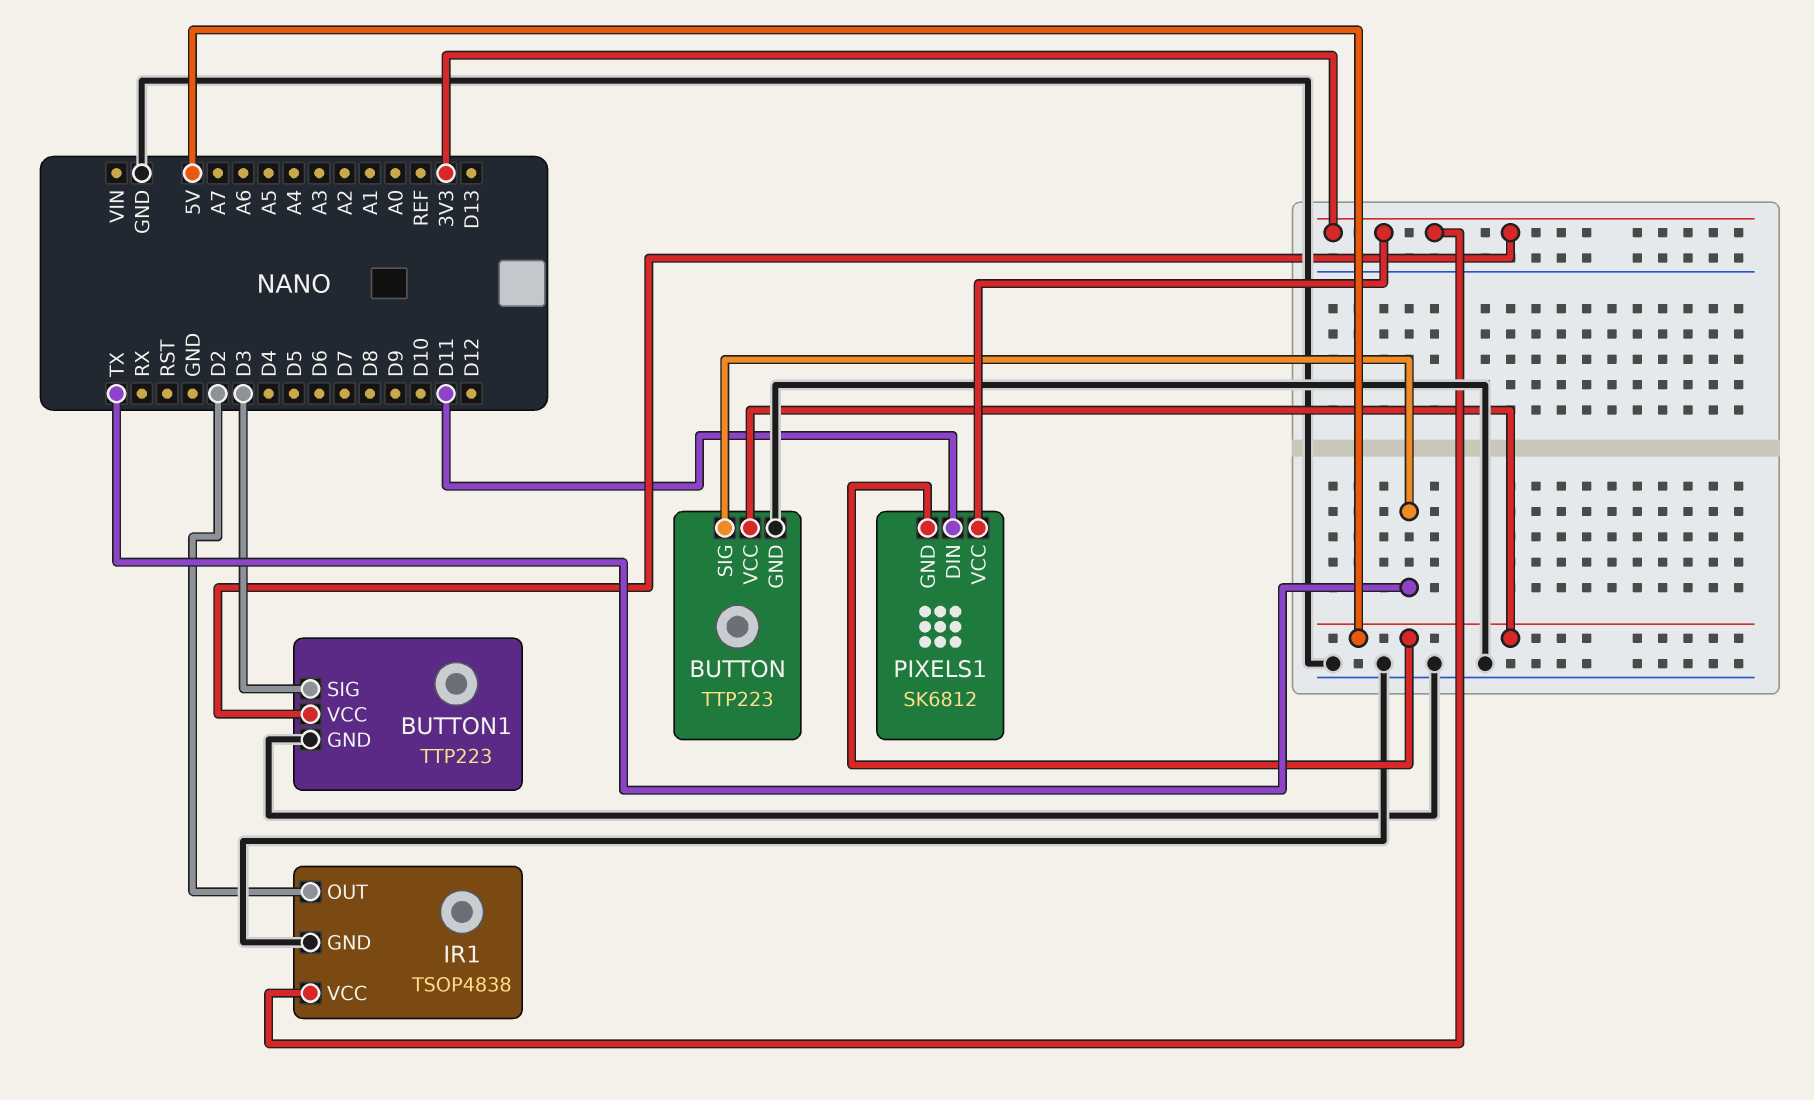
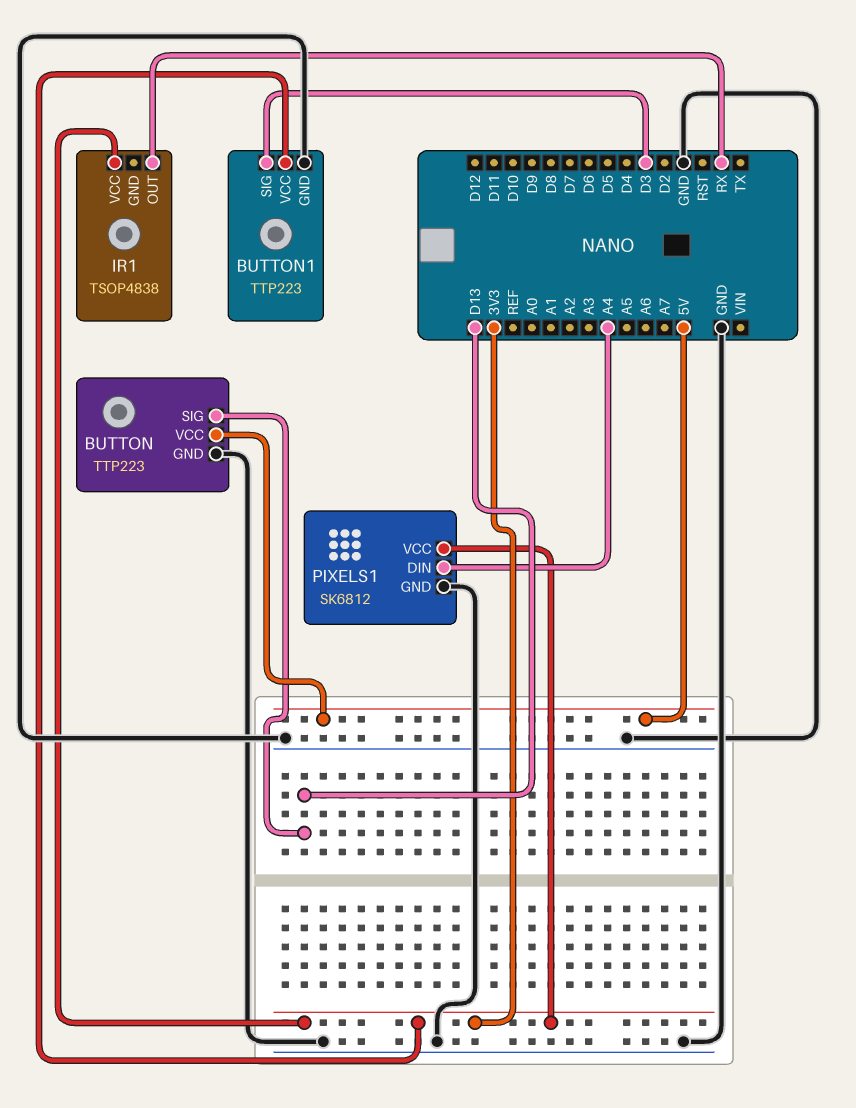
BUTTON pin SIG: TX -> D13
IR1 pin GND: GND -> none
IR1 pin OUT: D2 -> RX
PIXELS1 pin DIN: D11 -> A4
PIXELS1 pin GND: 5V -> GND

